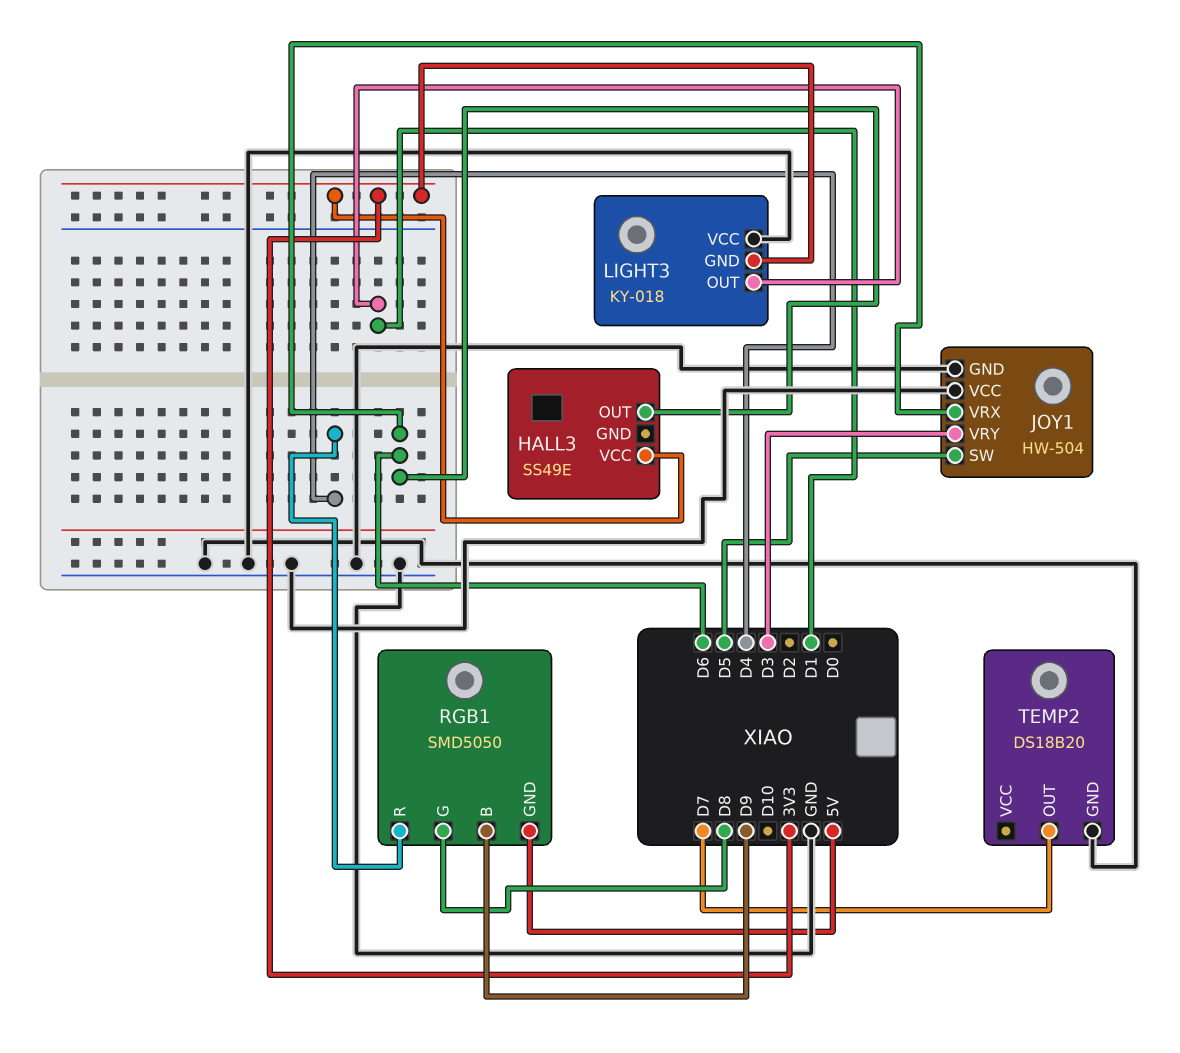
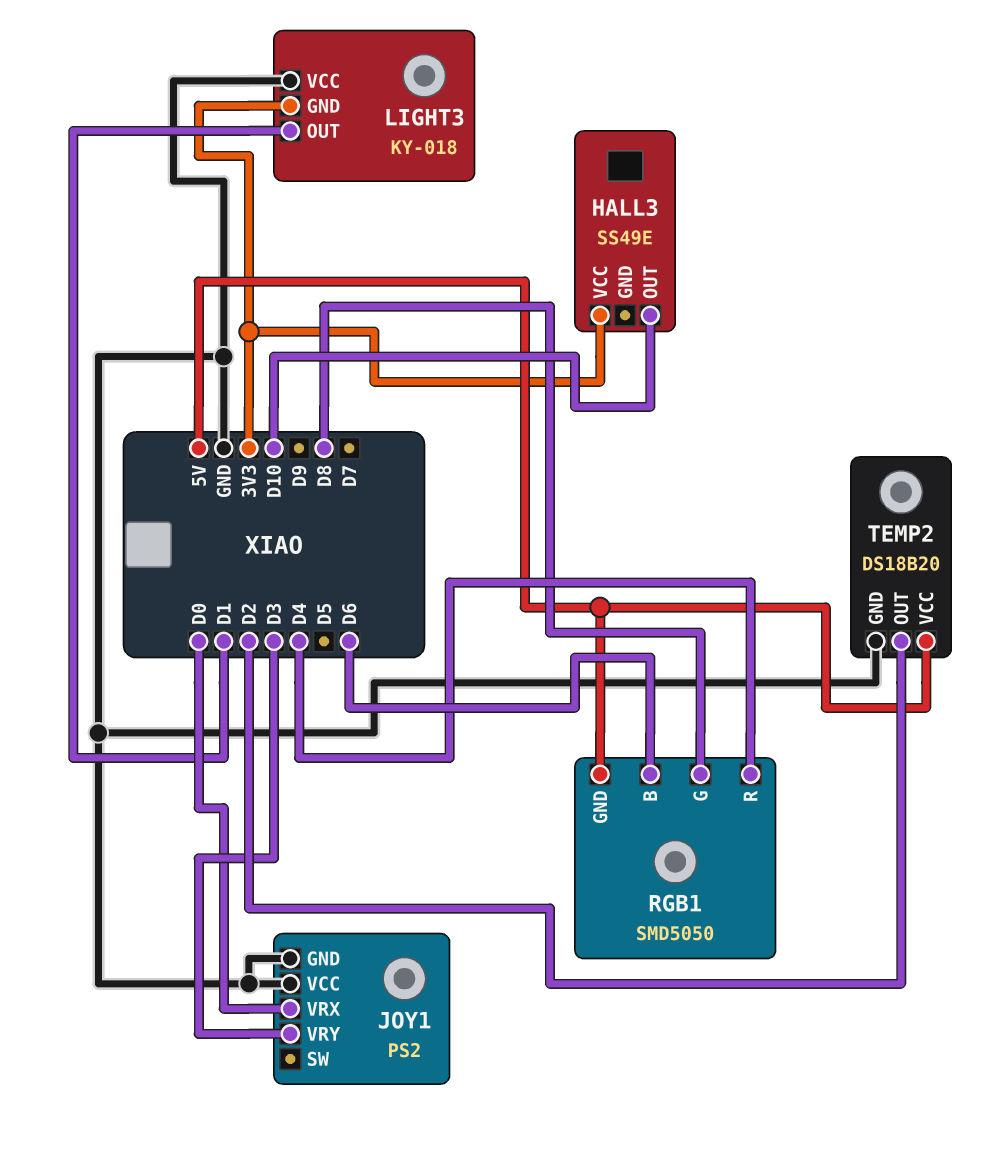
HALL3 pin OUT: D6 -> D10
JOY1: HW-504 -> PS2
JOY1 pin SW: D5 -> none
JOY1 pin VRX: D6 -> D0
RGB1 pin B: D9 -> D6
TEMP2 pin OUT: D7 -> D2
TEMP2 pin VCC: none -> 5V

